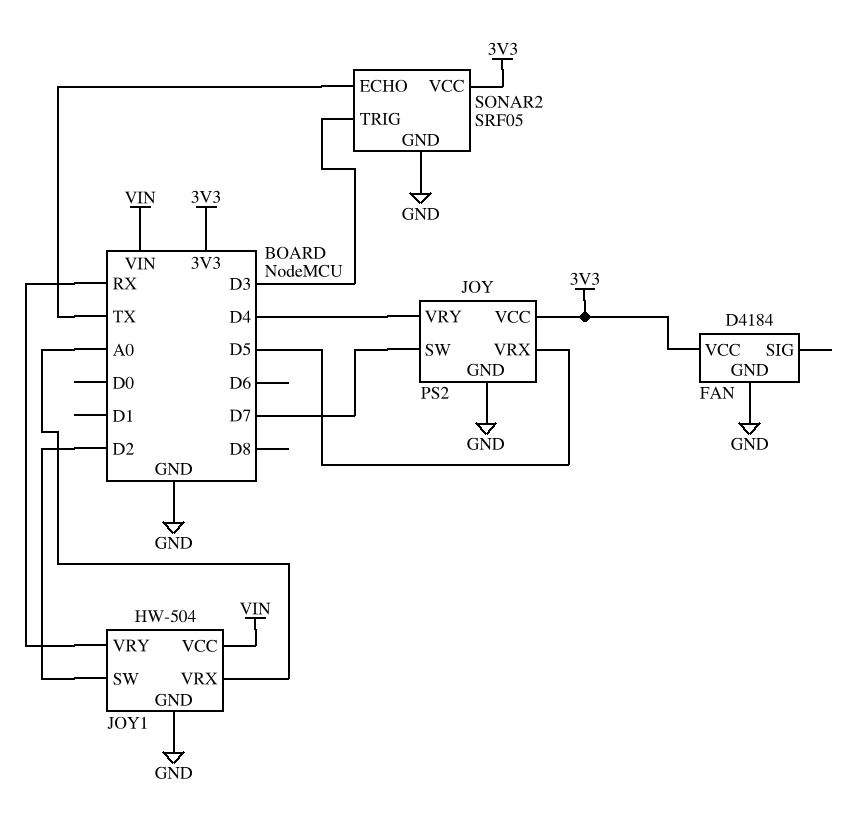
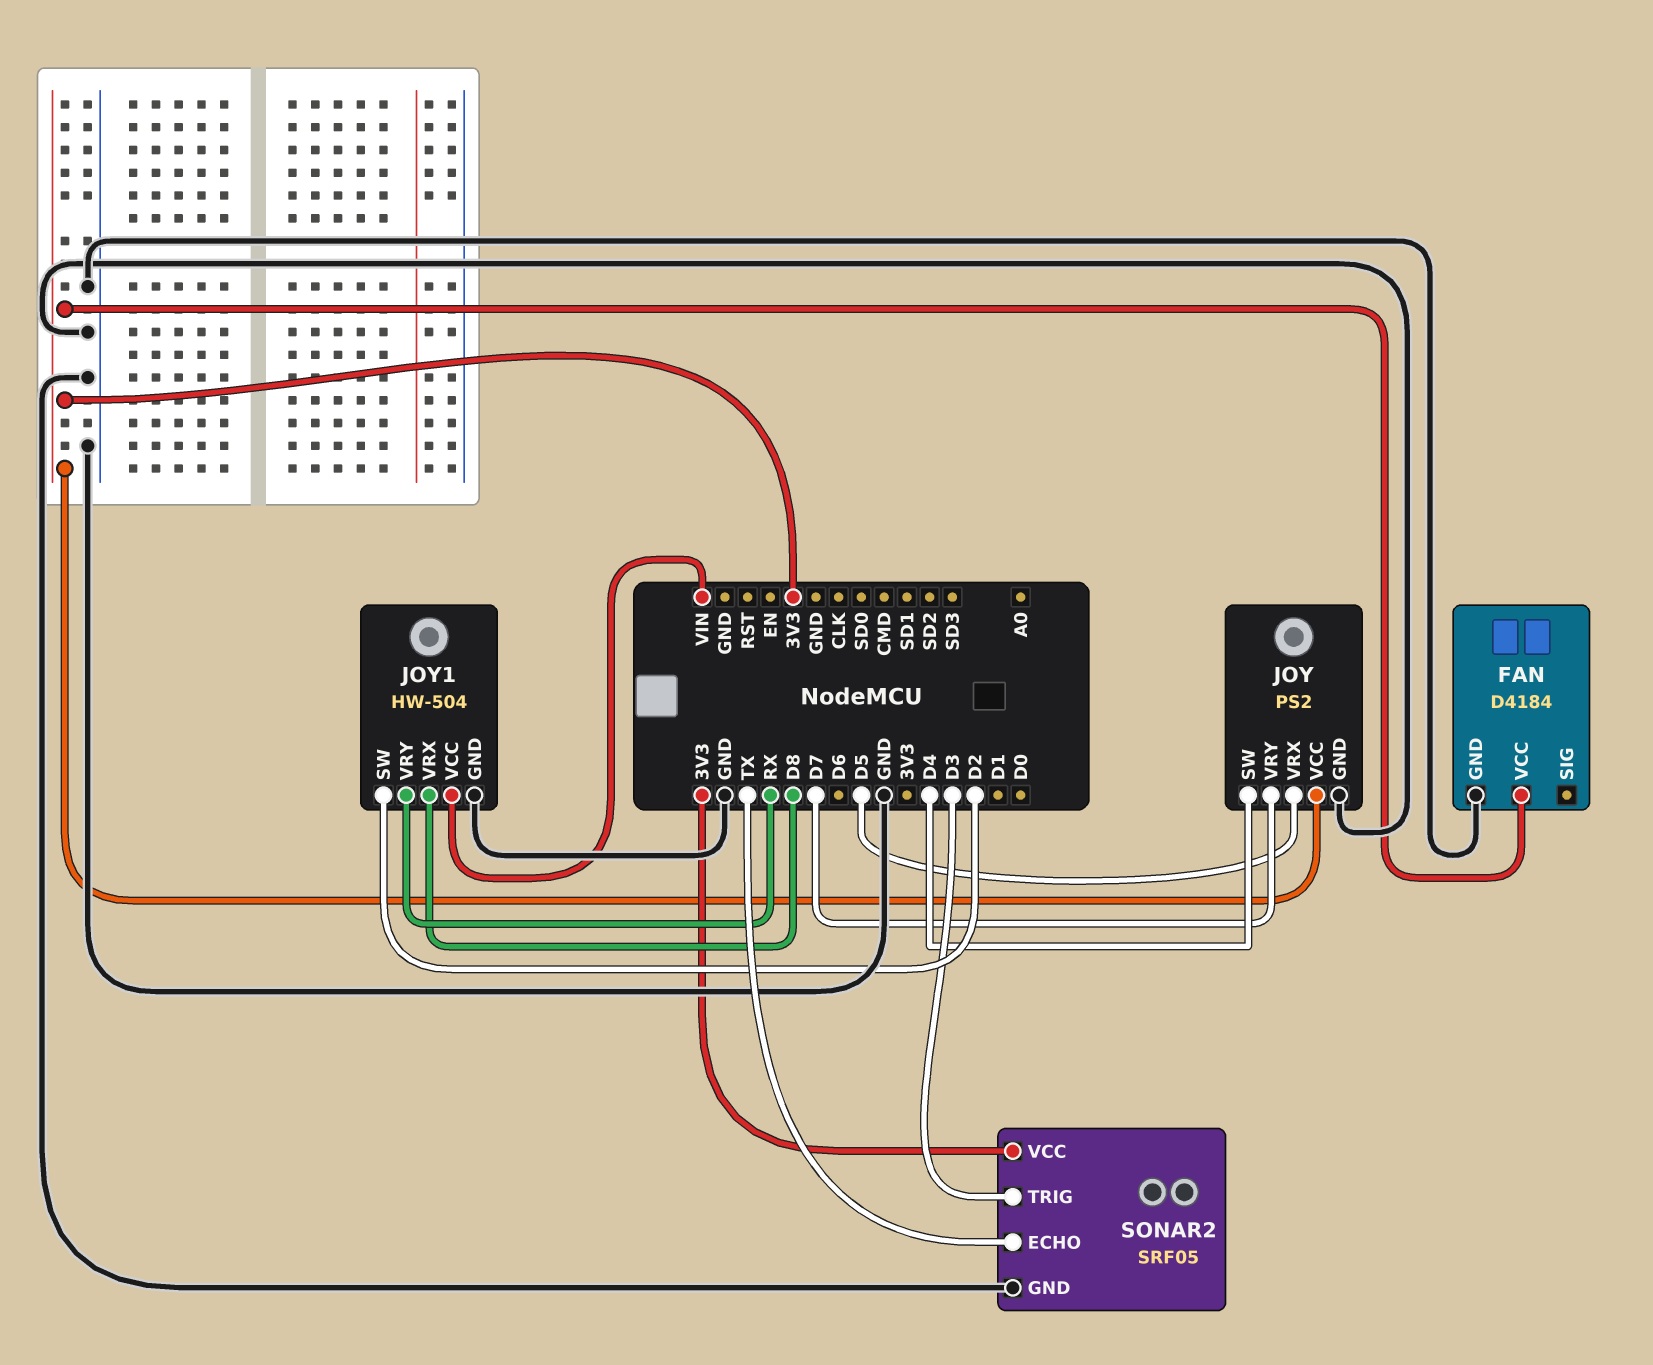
JOY pin SW: D7 -> D4
JOY pin VRY: D4 -> D7
JOY1 pin VRX: A0 -> D8

